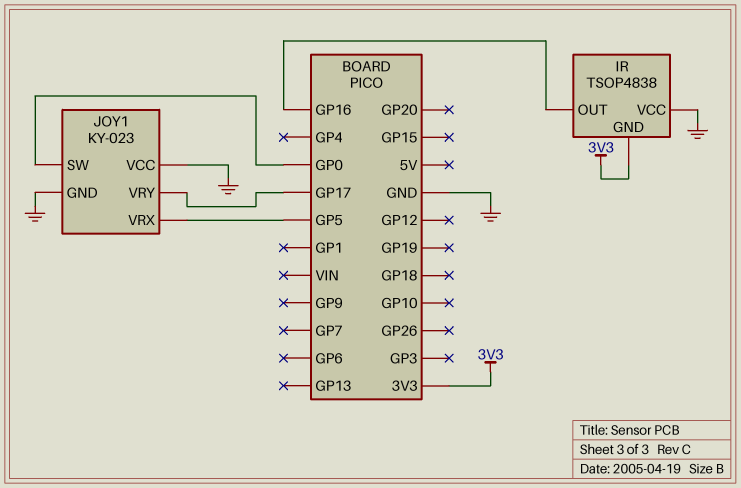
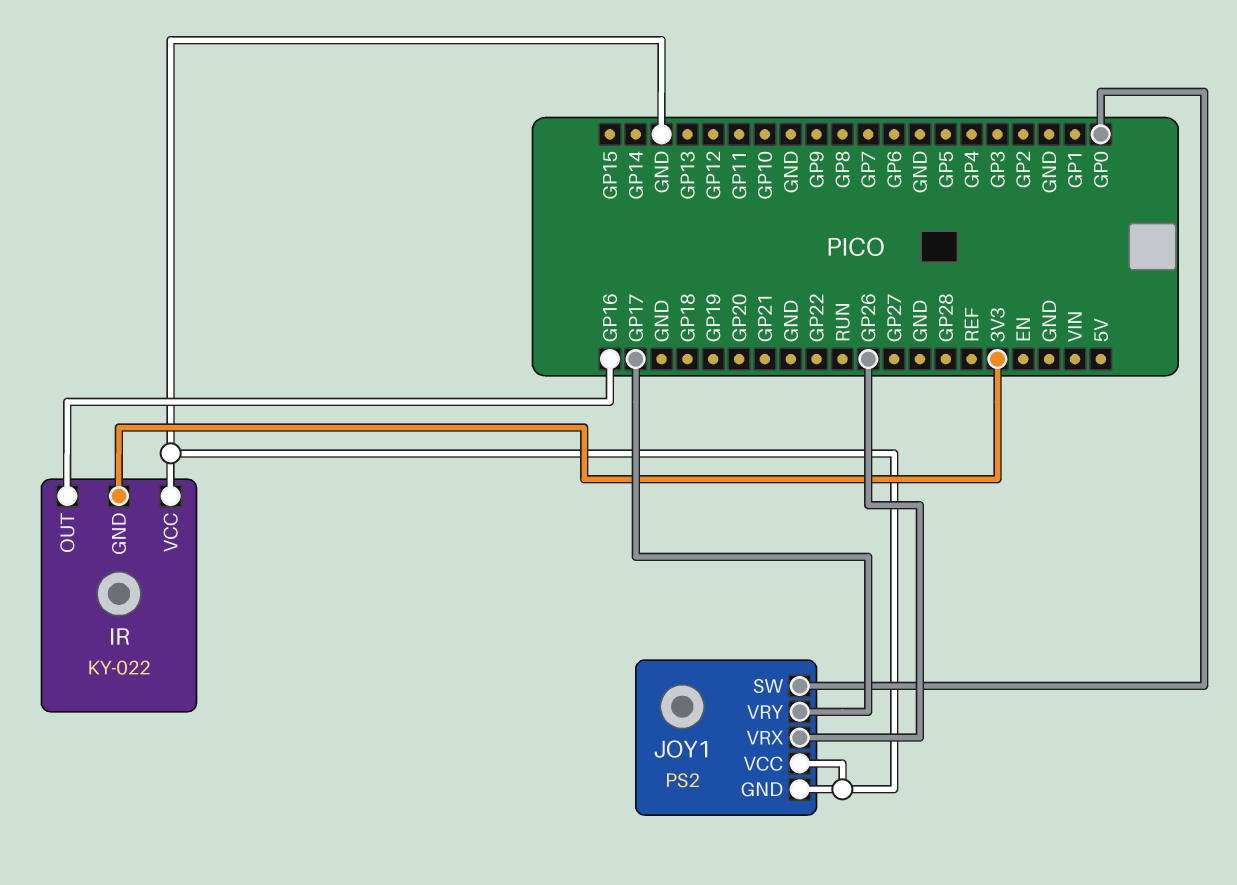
IR: TSOP4838 -> KY-022
JOY1: KY-023 -> PS2
JOY1 pin VRX: GP5 -> GP26

